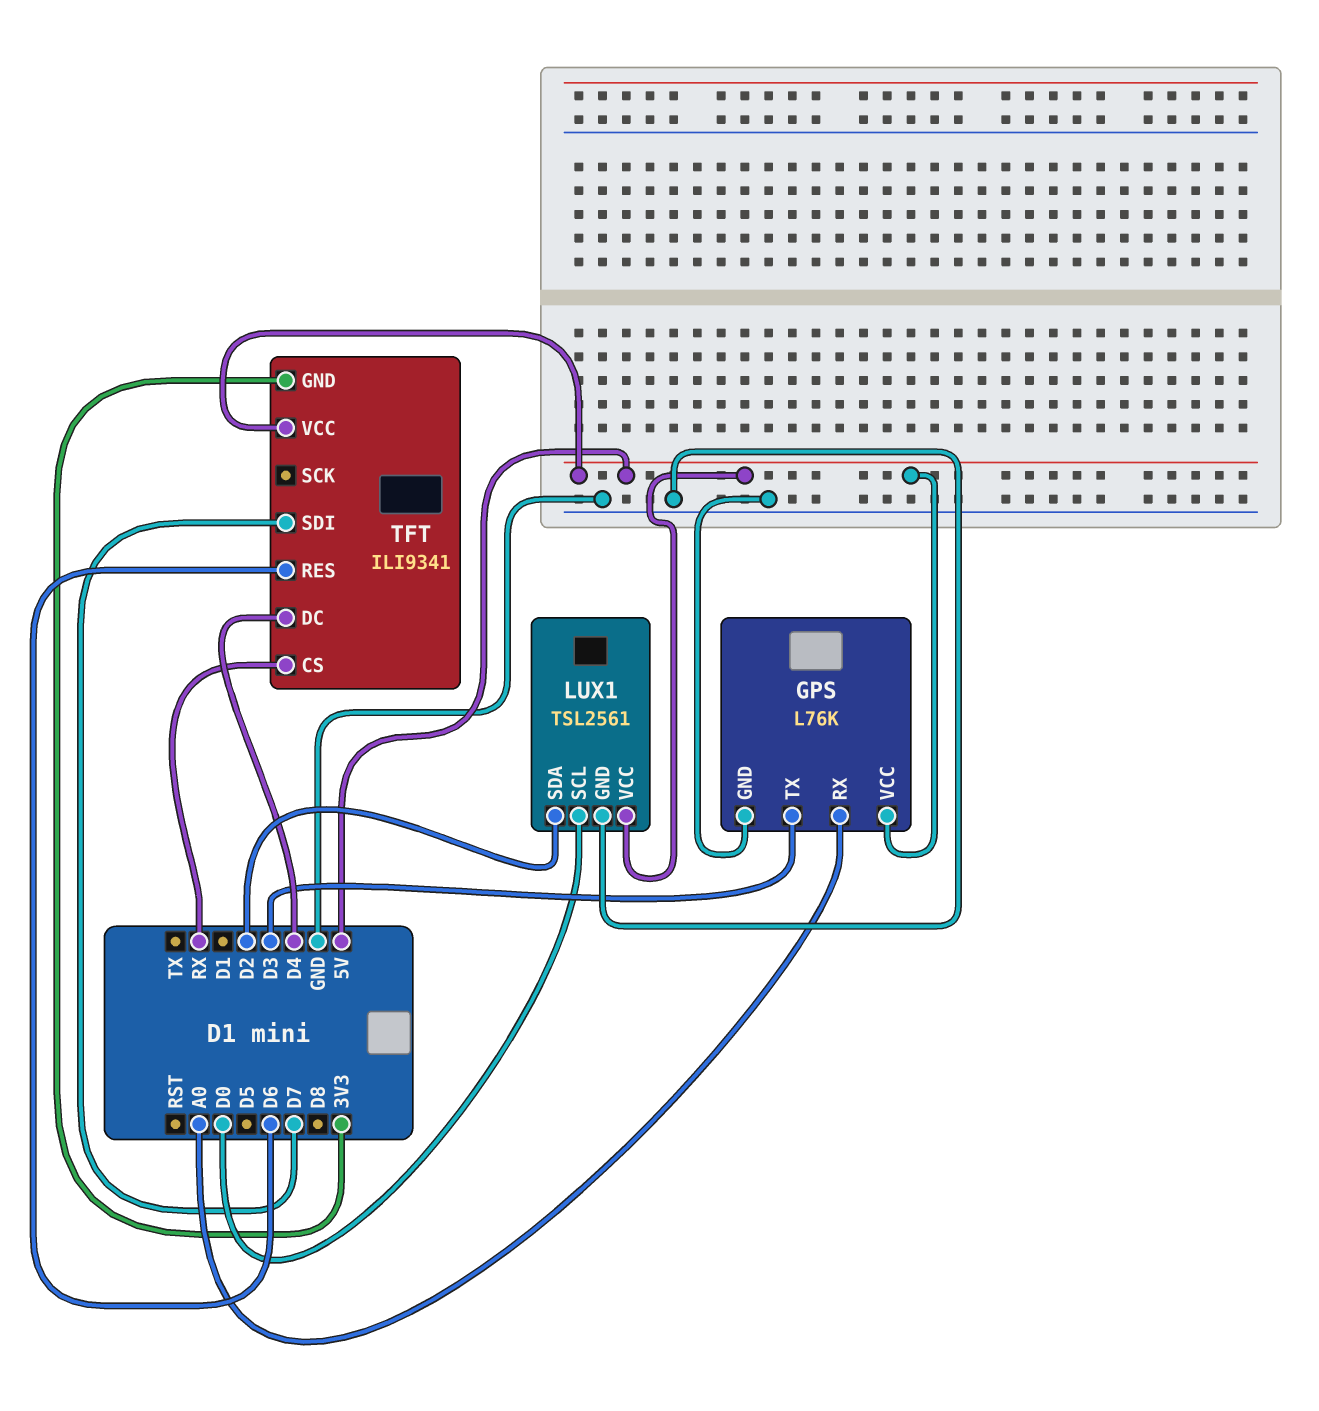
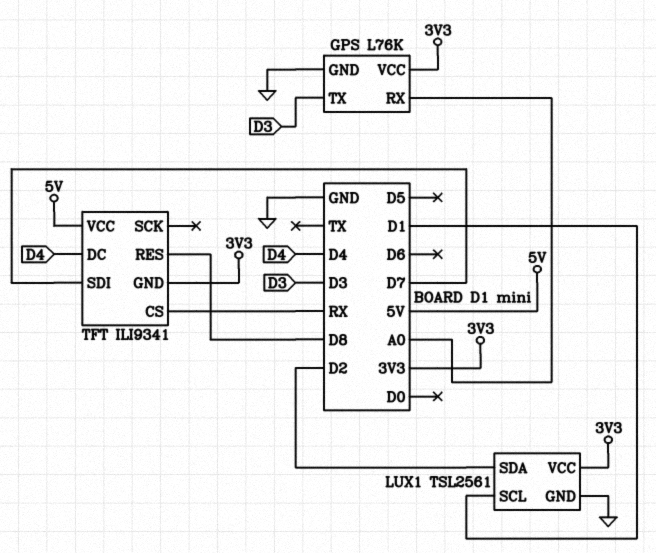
GPS pin VCC: 5V -> 3V3
LUX1 pin SCL: D0 -> D1
LUX1 pin VCC: 5V -> 3V3
TFT pin RES: D6 -> D8

